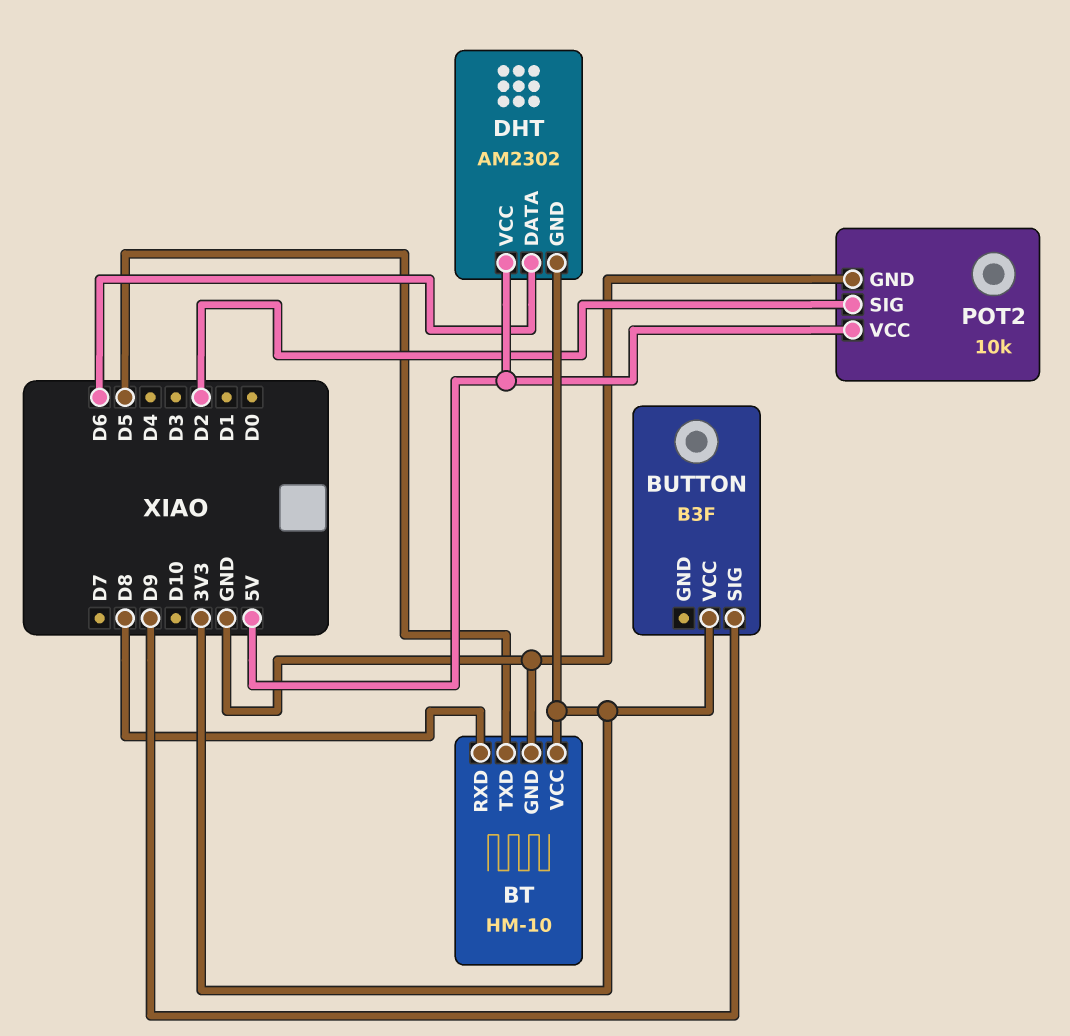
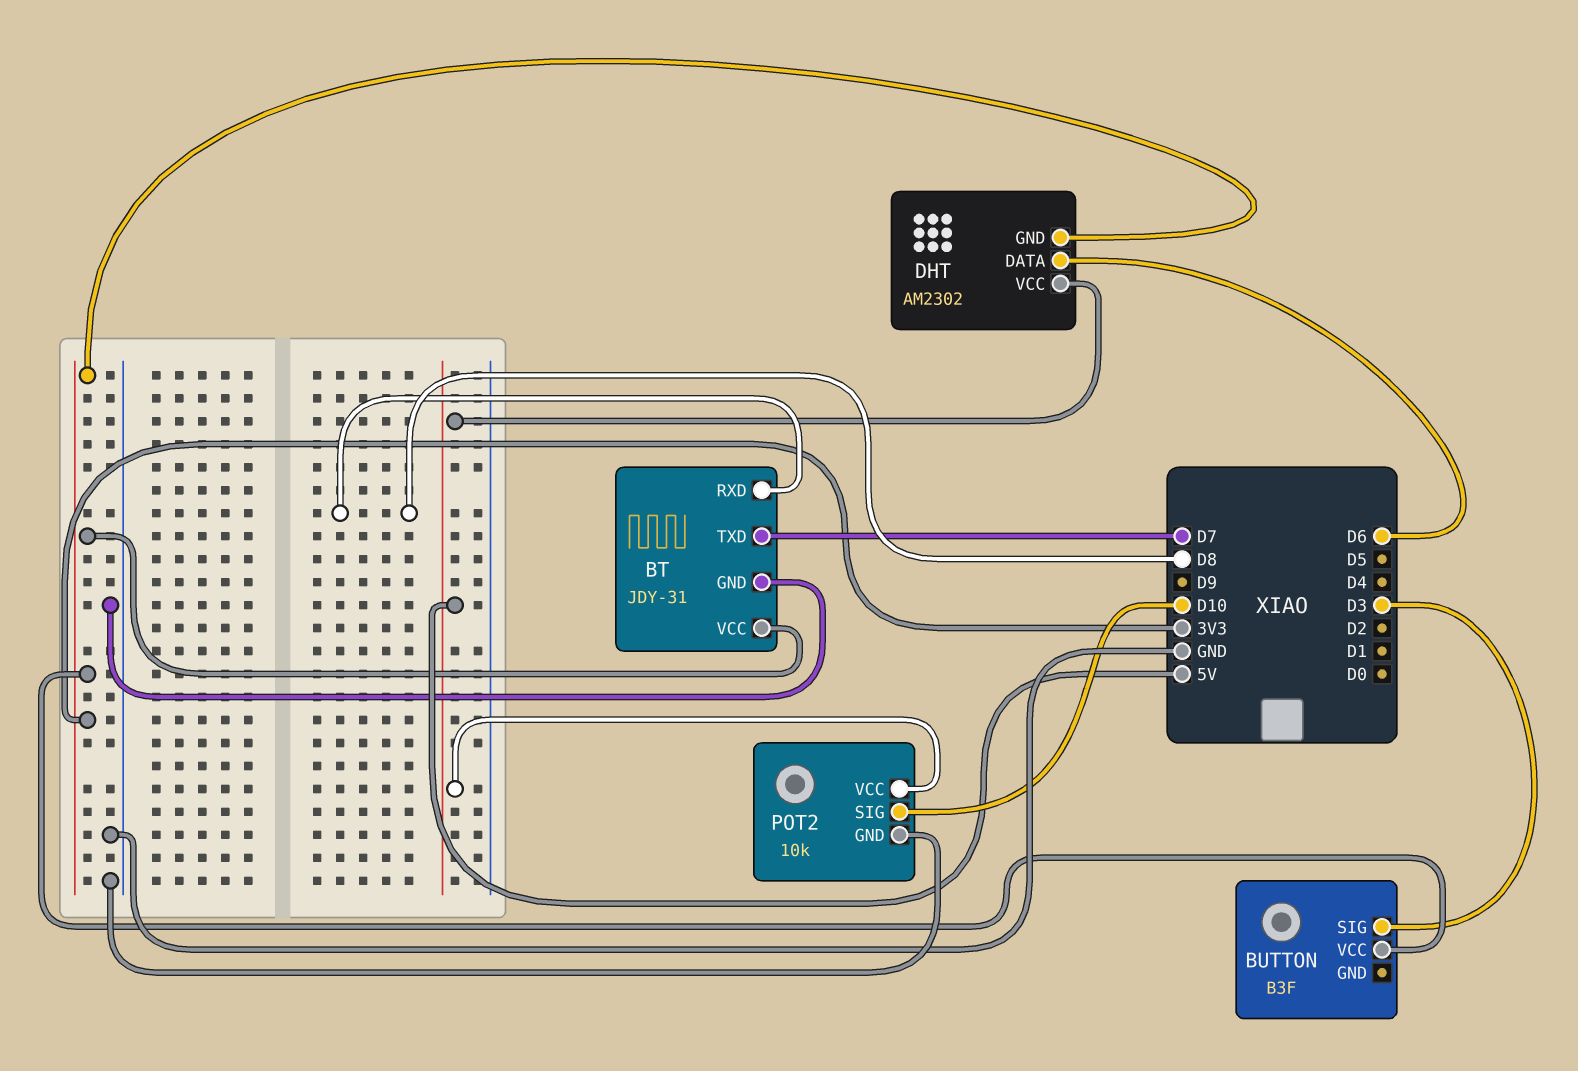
BT: HM-10 -> JDY-31
BT pin TXD: D5 -> D7
BUTTON pin SIG: D9 -> D3
POT2 pin SIG: D2 -> D10

